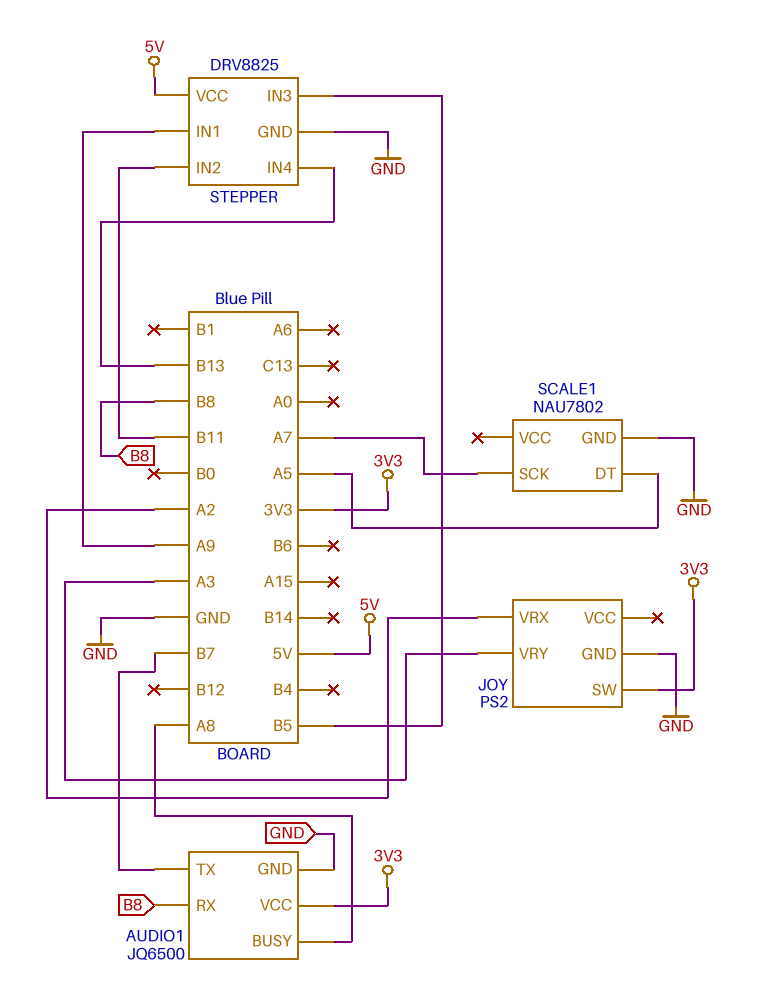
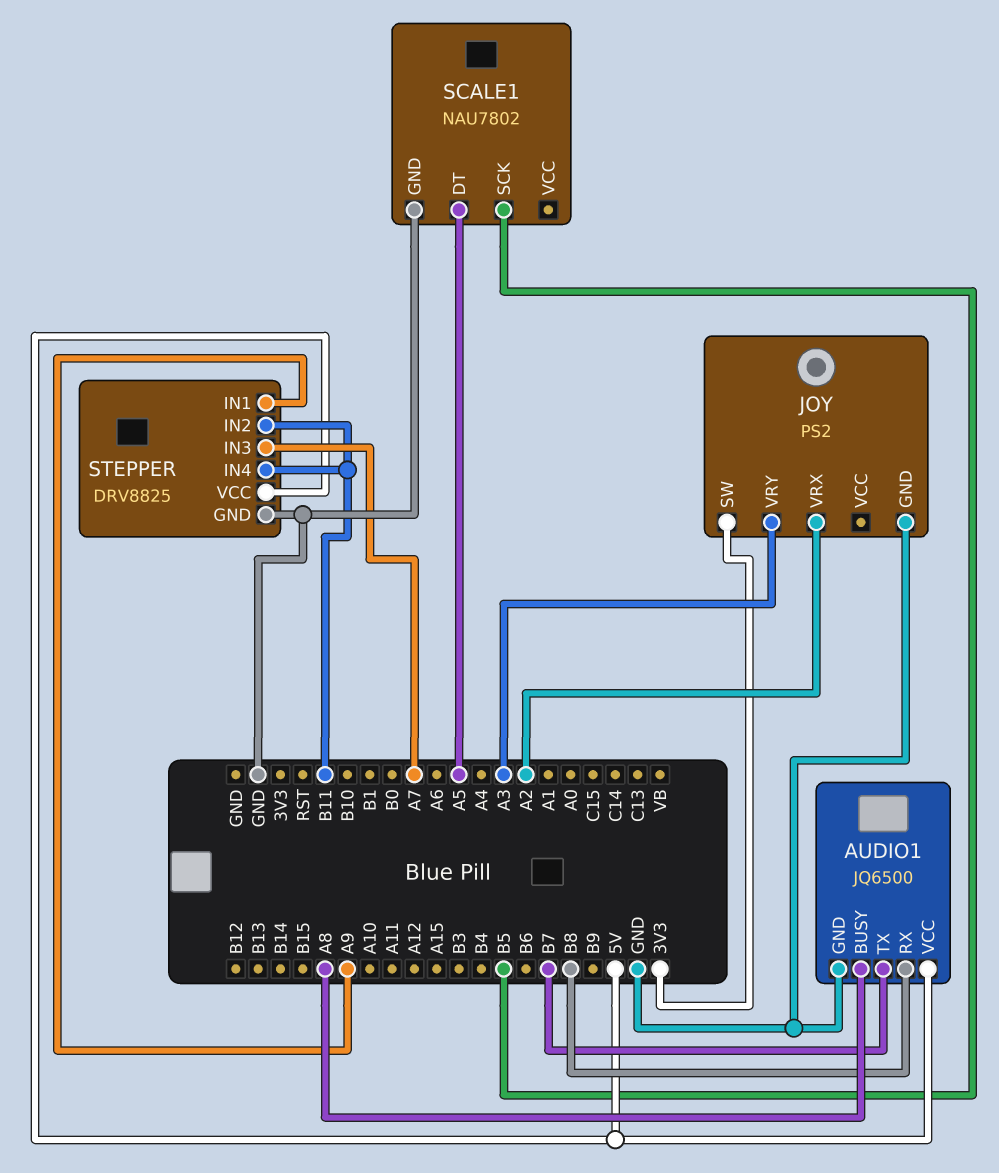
AUDIO1 pin VCC: 3V3 -> 5V
SCALE1 pin SCK: A7 -> B5
STEPPER pin IN3: B5 -> A7
STEPPER pin IN4: B13 -> B11

